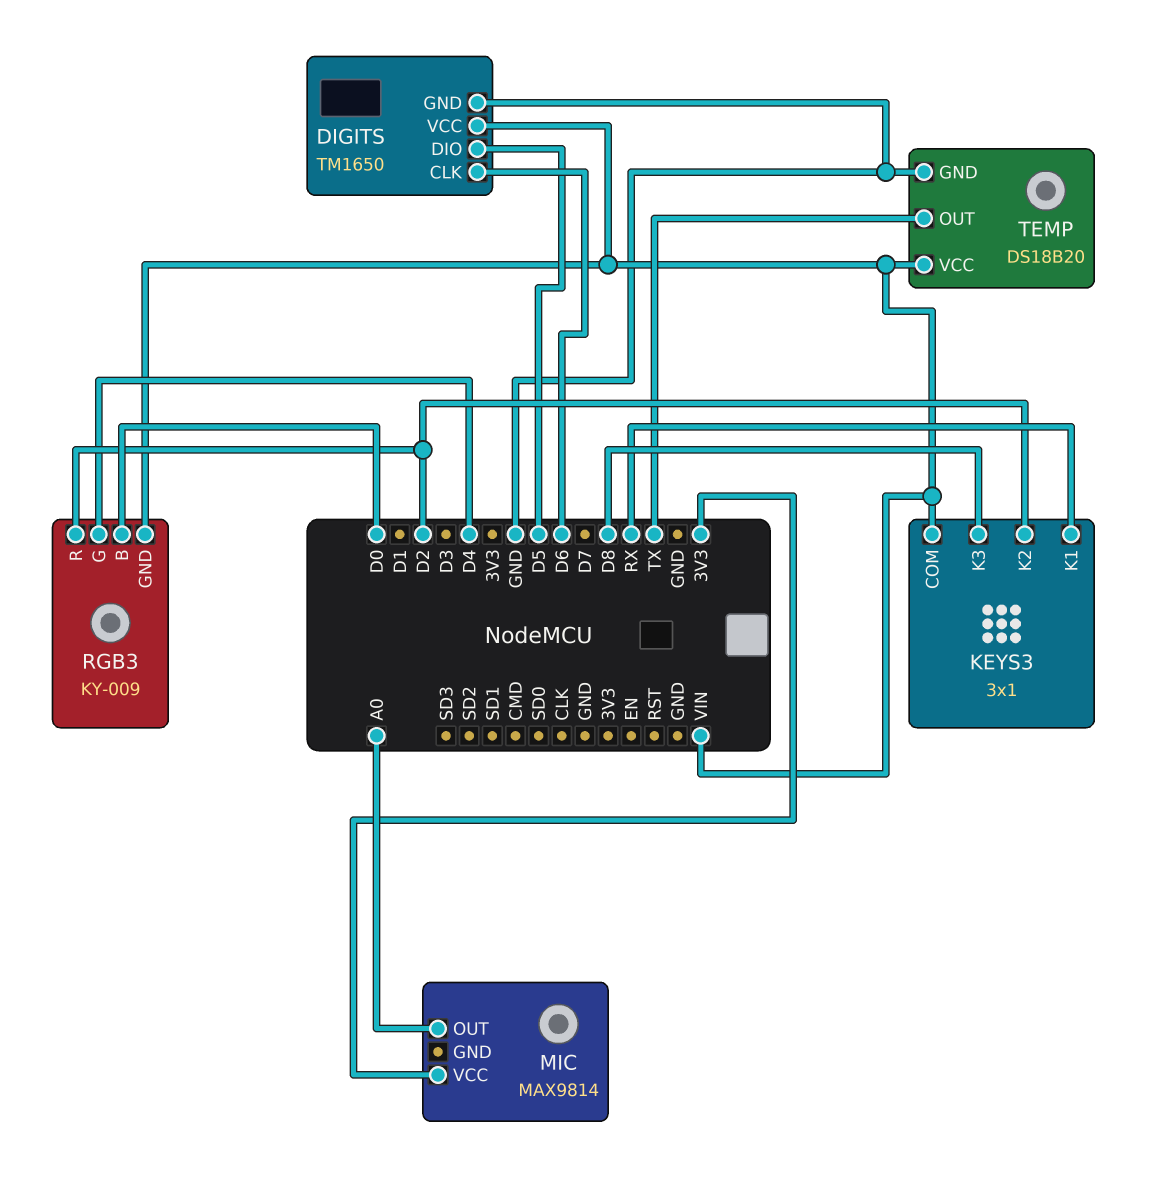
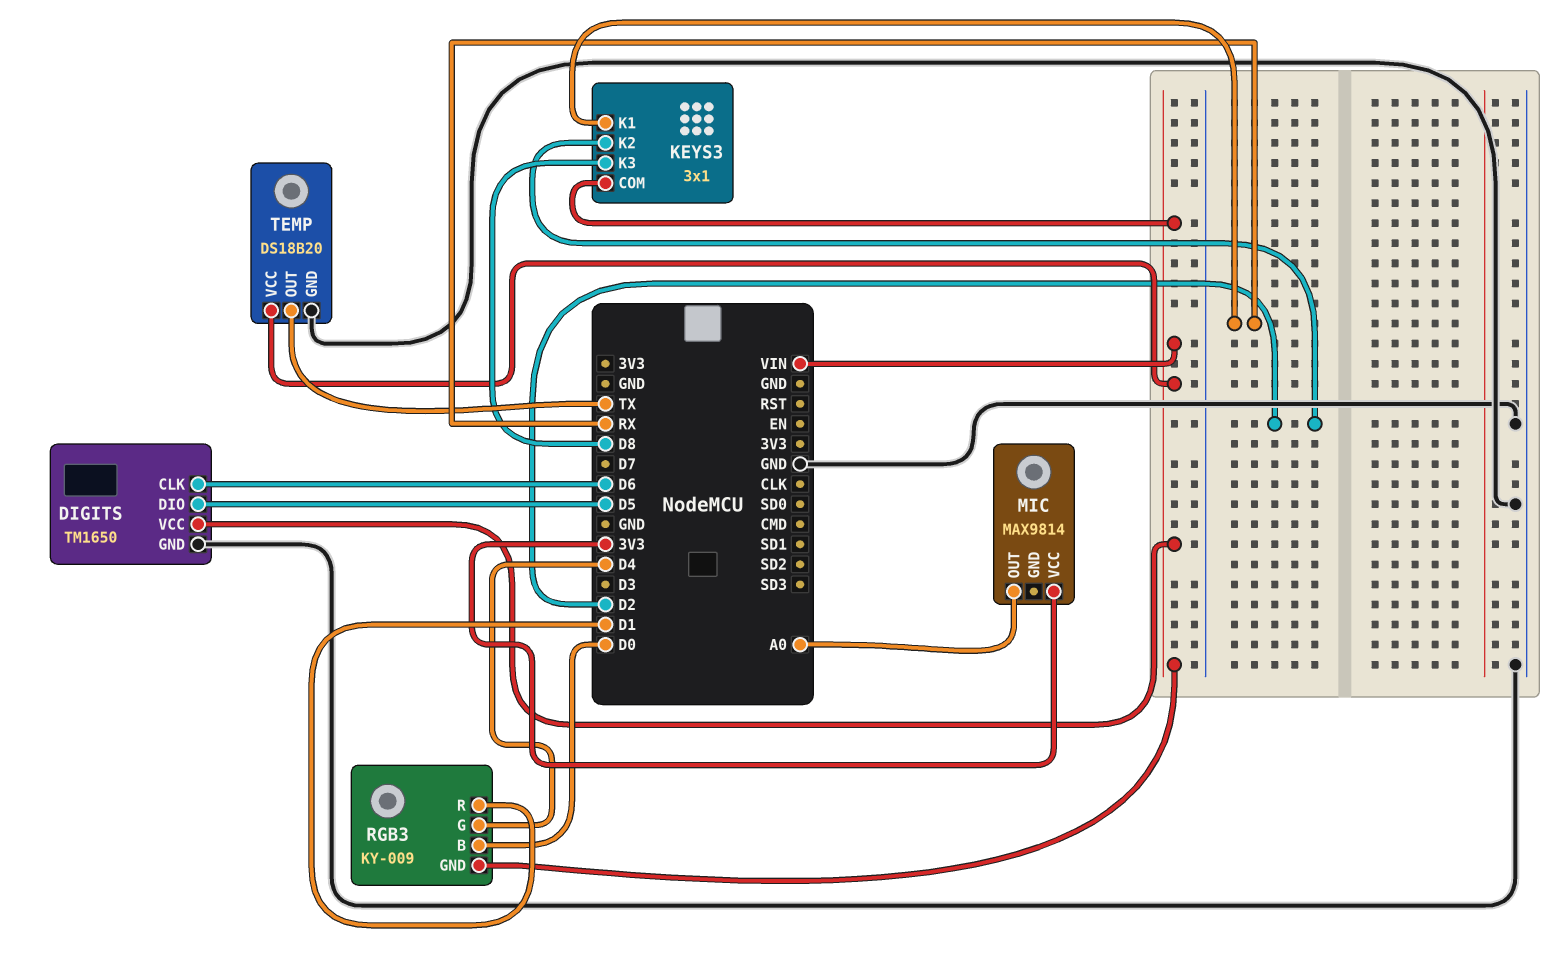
RGB3 pin R: D2 -> D1

